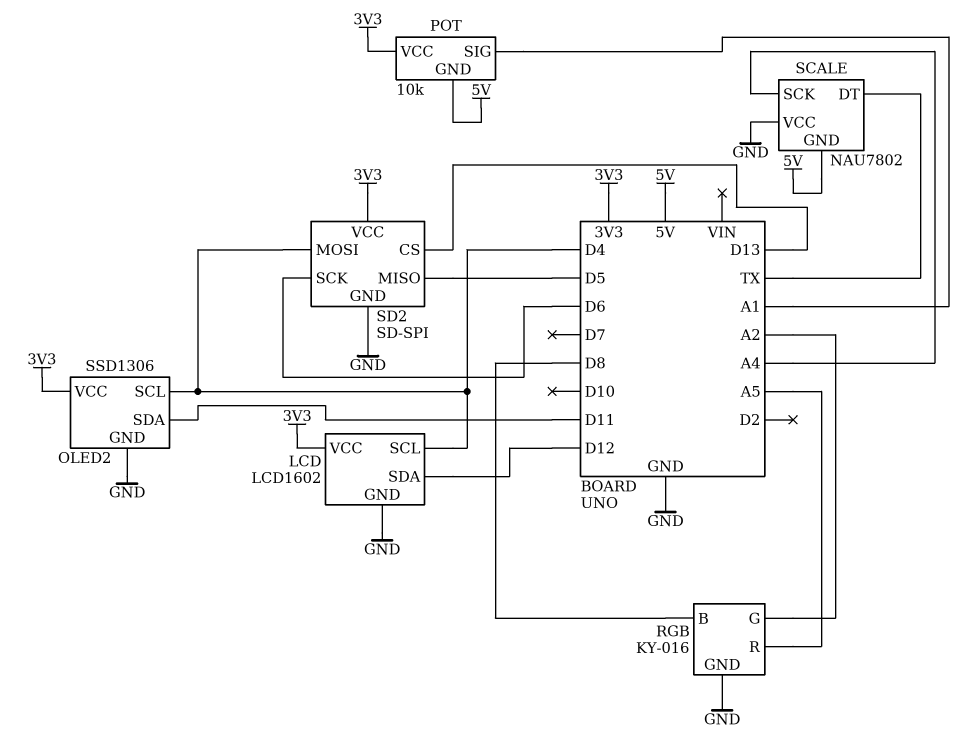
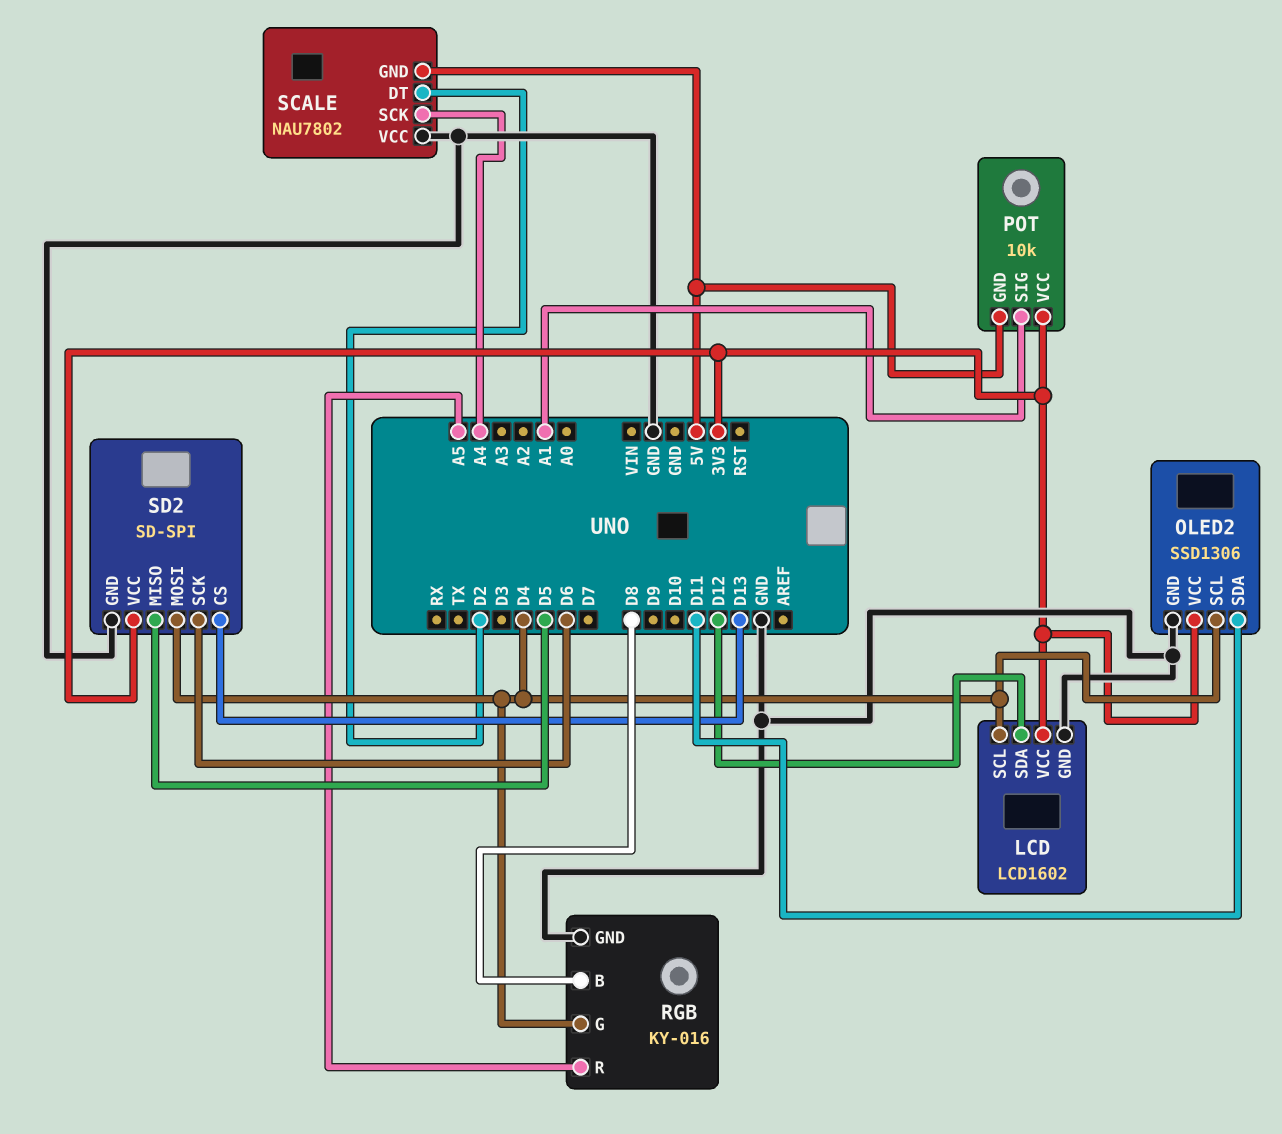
RGB pin G: A2 -> D4
SCALE pin DT: TX -> D2

